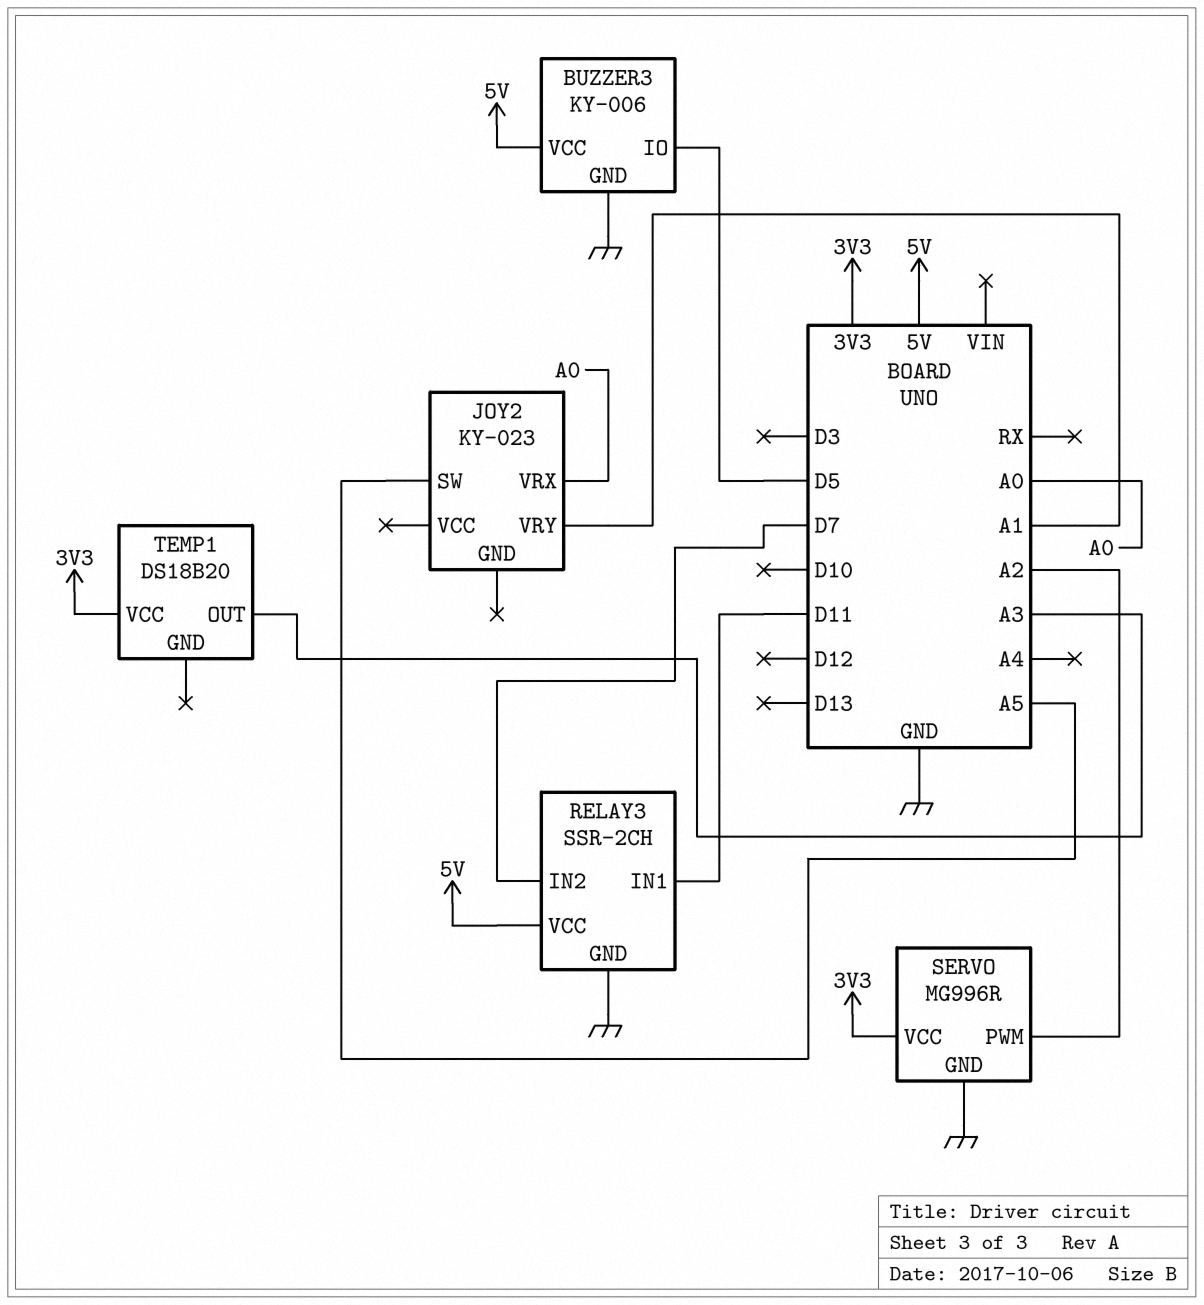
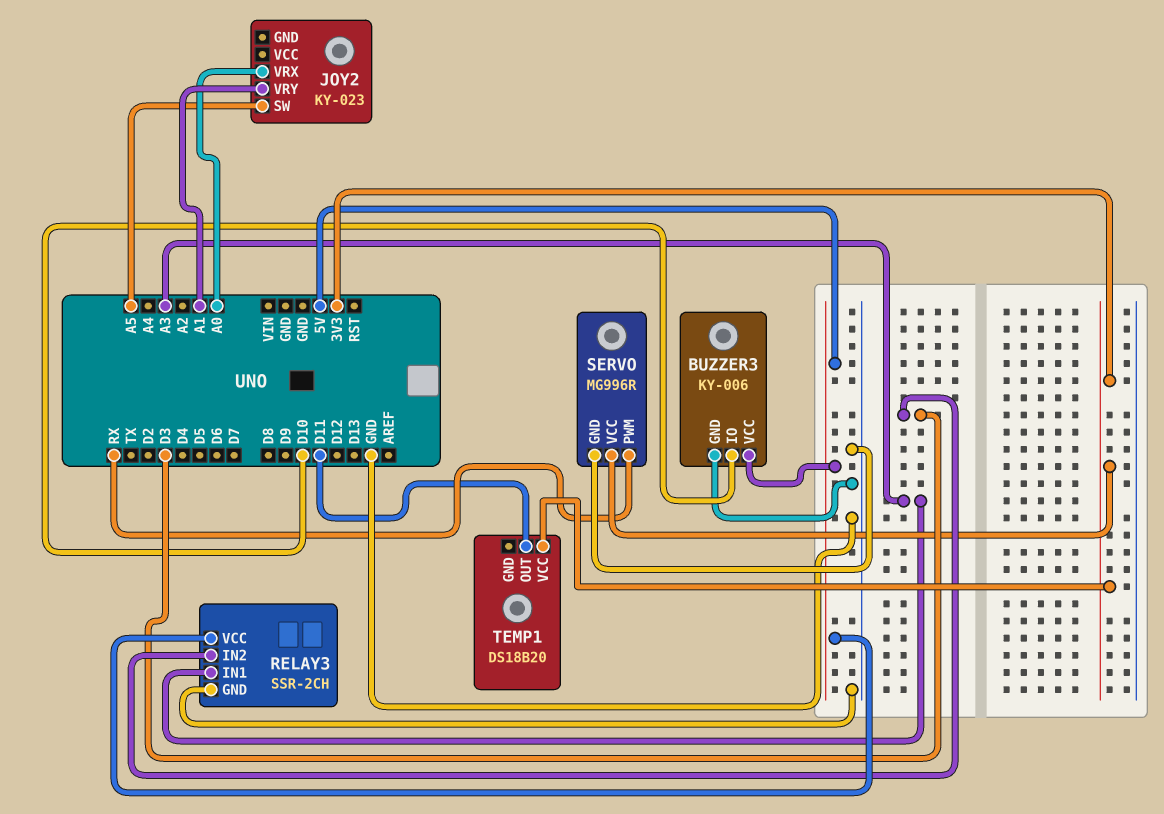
BUZZER3 pin IO: D5 -> D10
RELAY3 pin IN1: D11 -> A3
RELAY3 pin IN2: D7 -> D3
SERVO pin PWM: A2 -> RX
TEMP1 pin OUT: A3 -> D11

